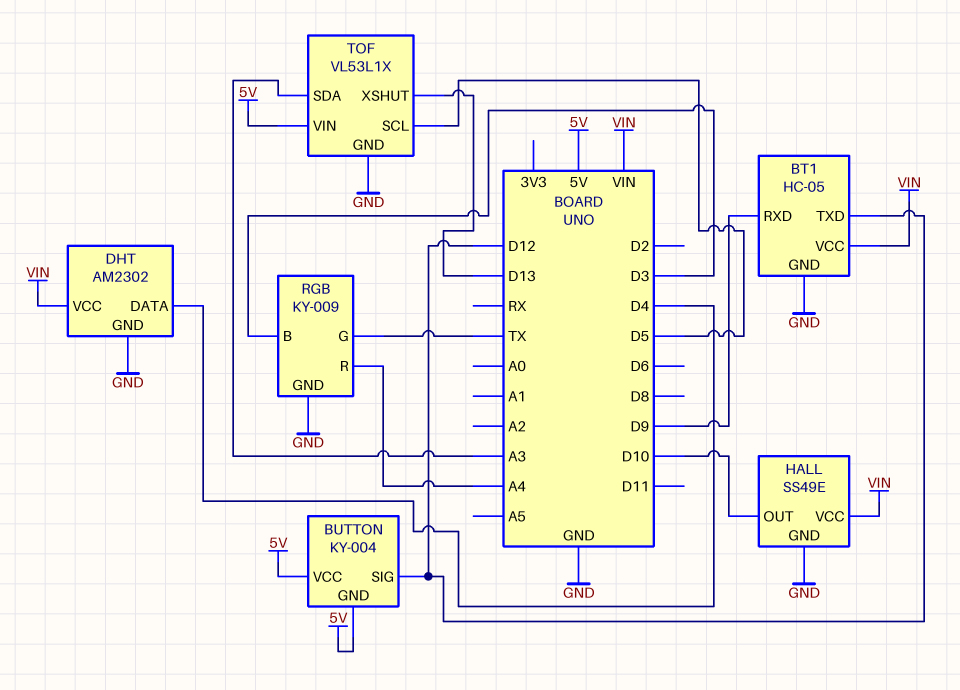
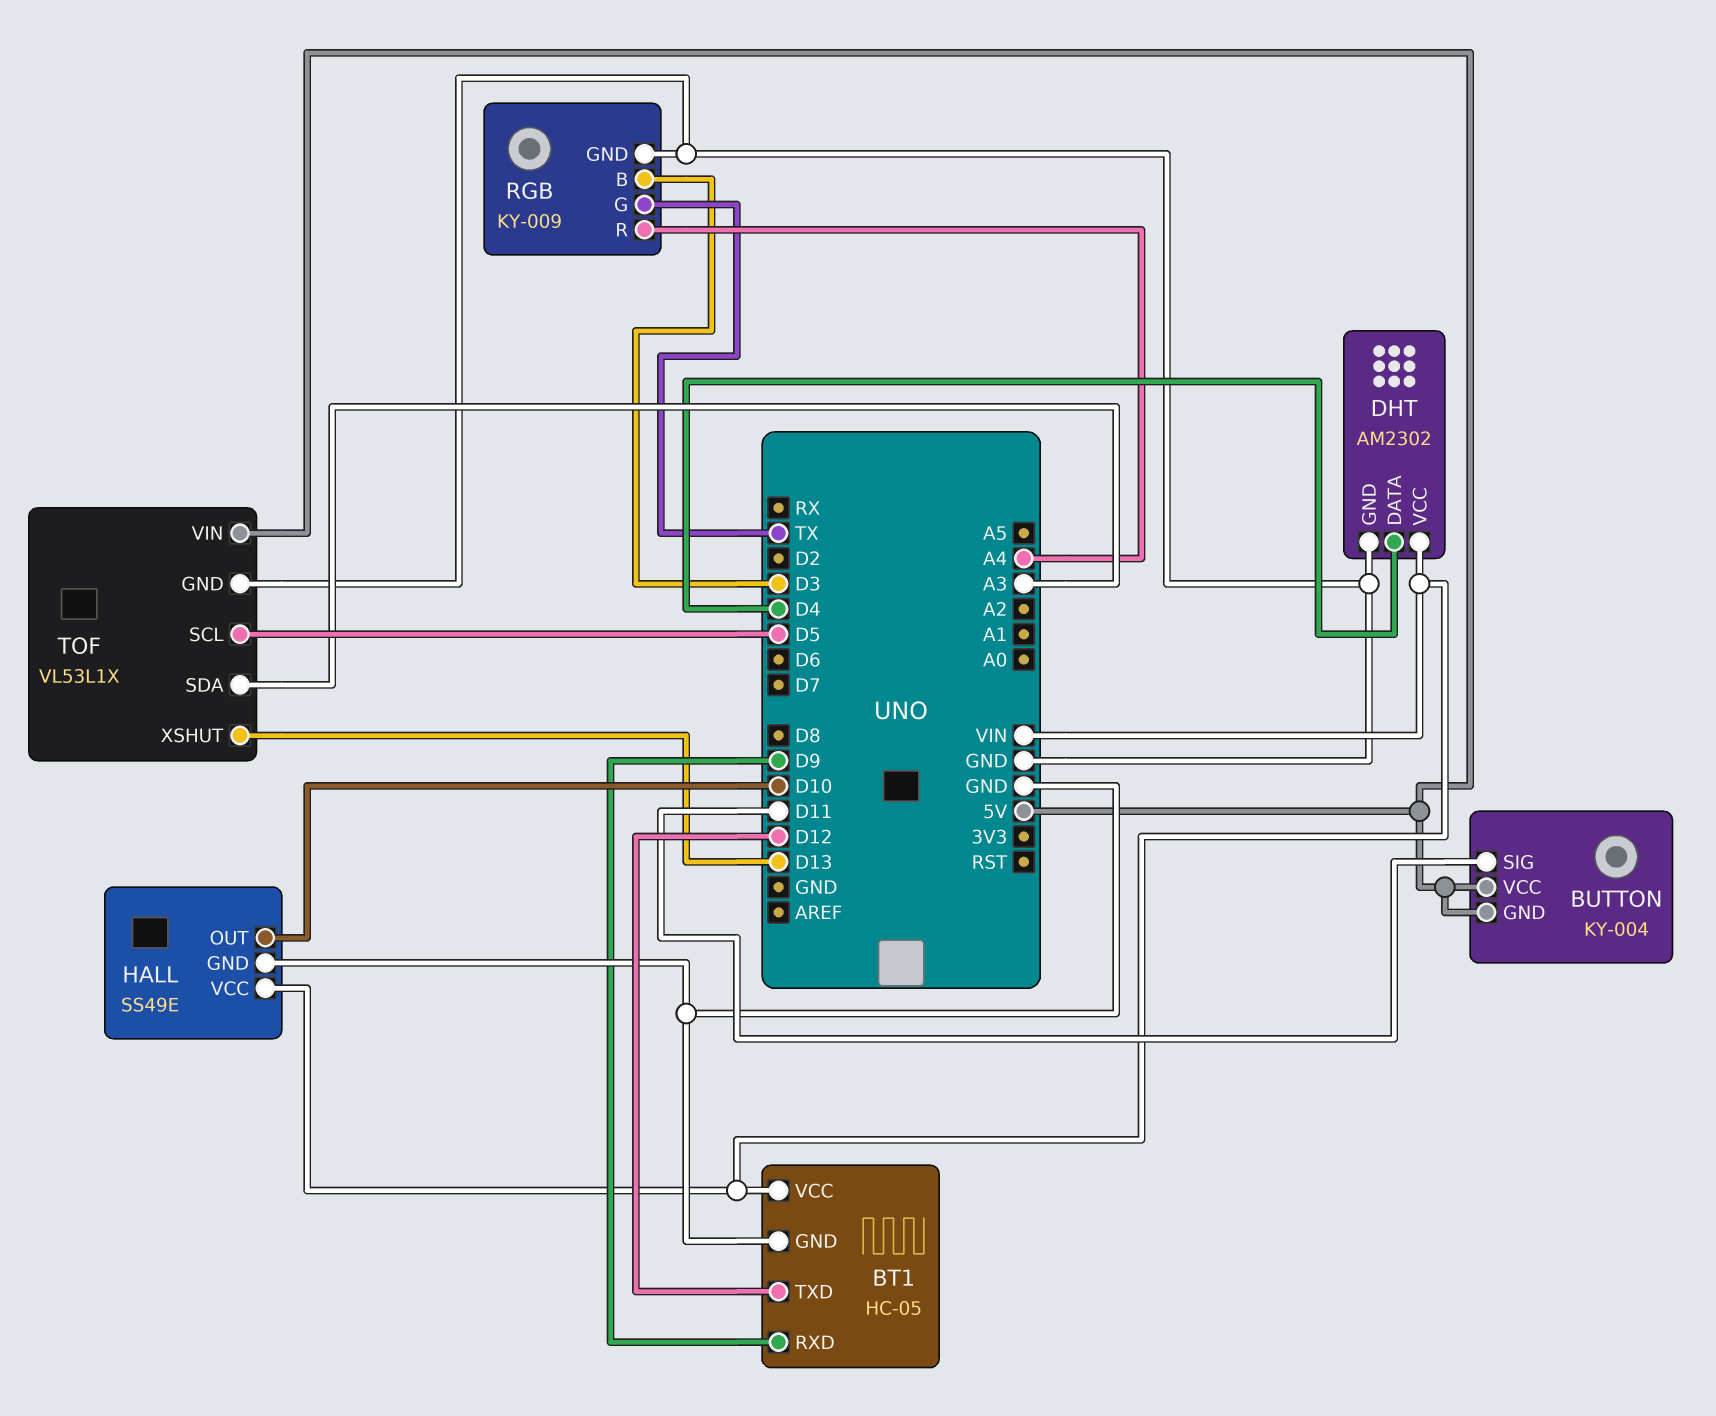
BUTTON pin SIG: D12 -> D11

